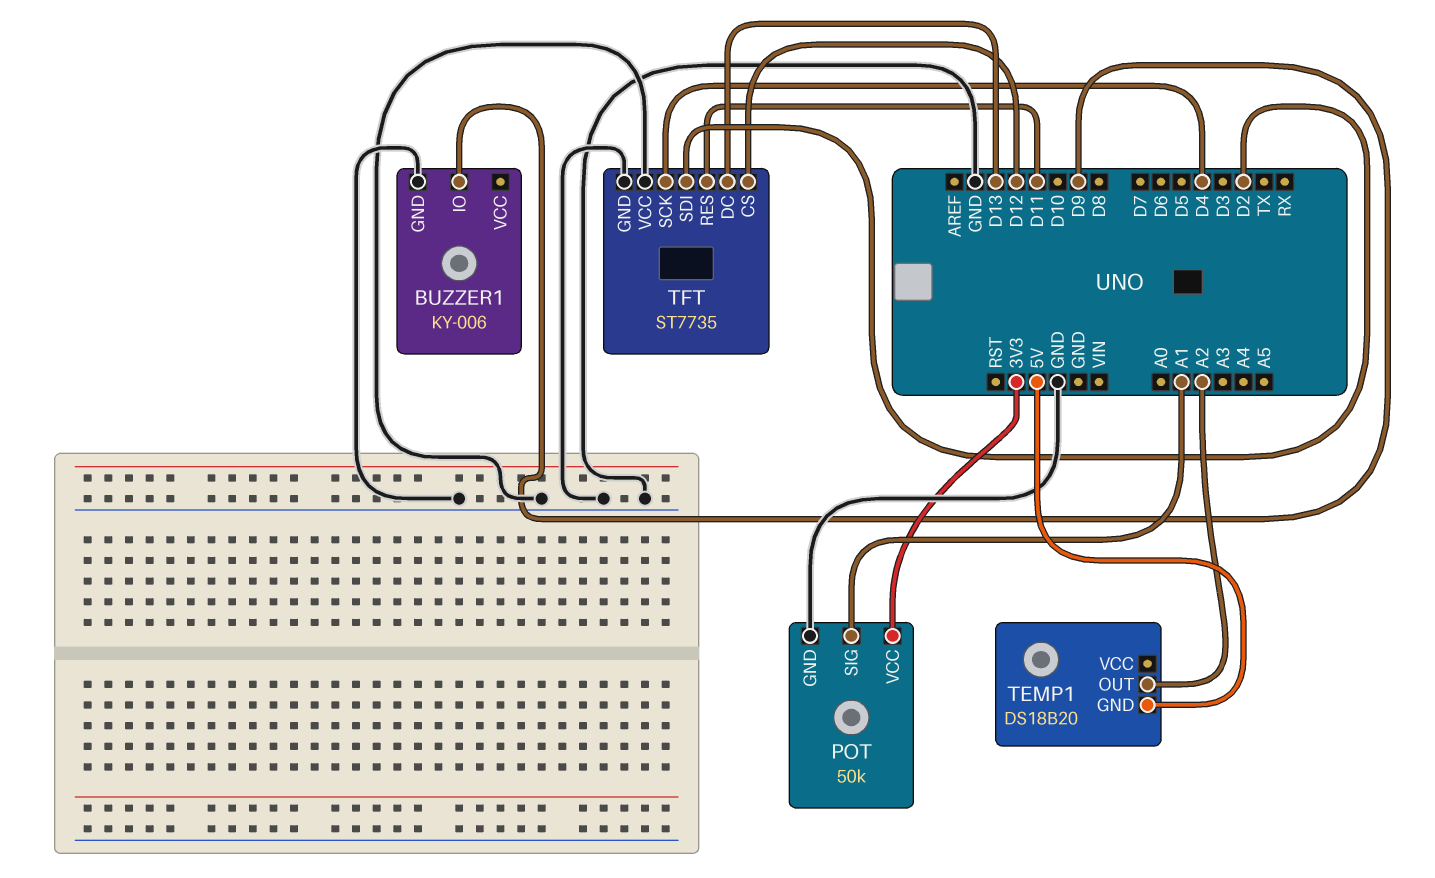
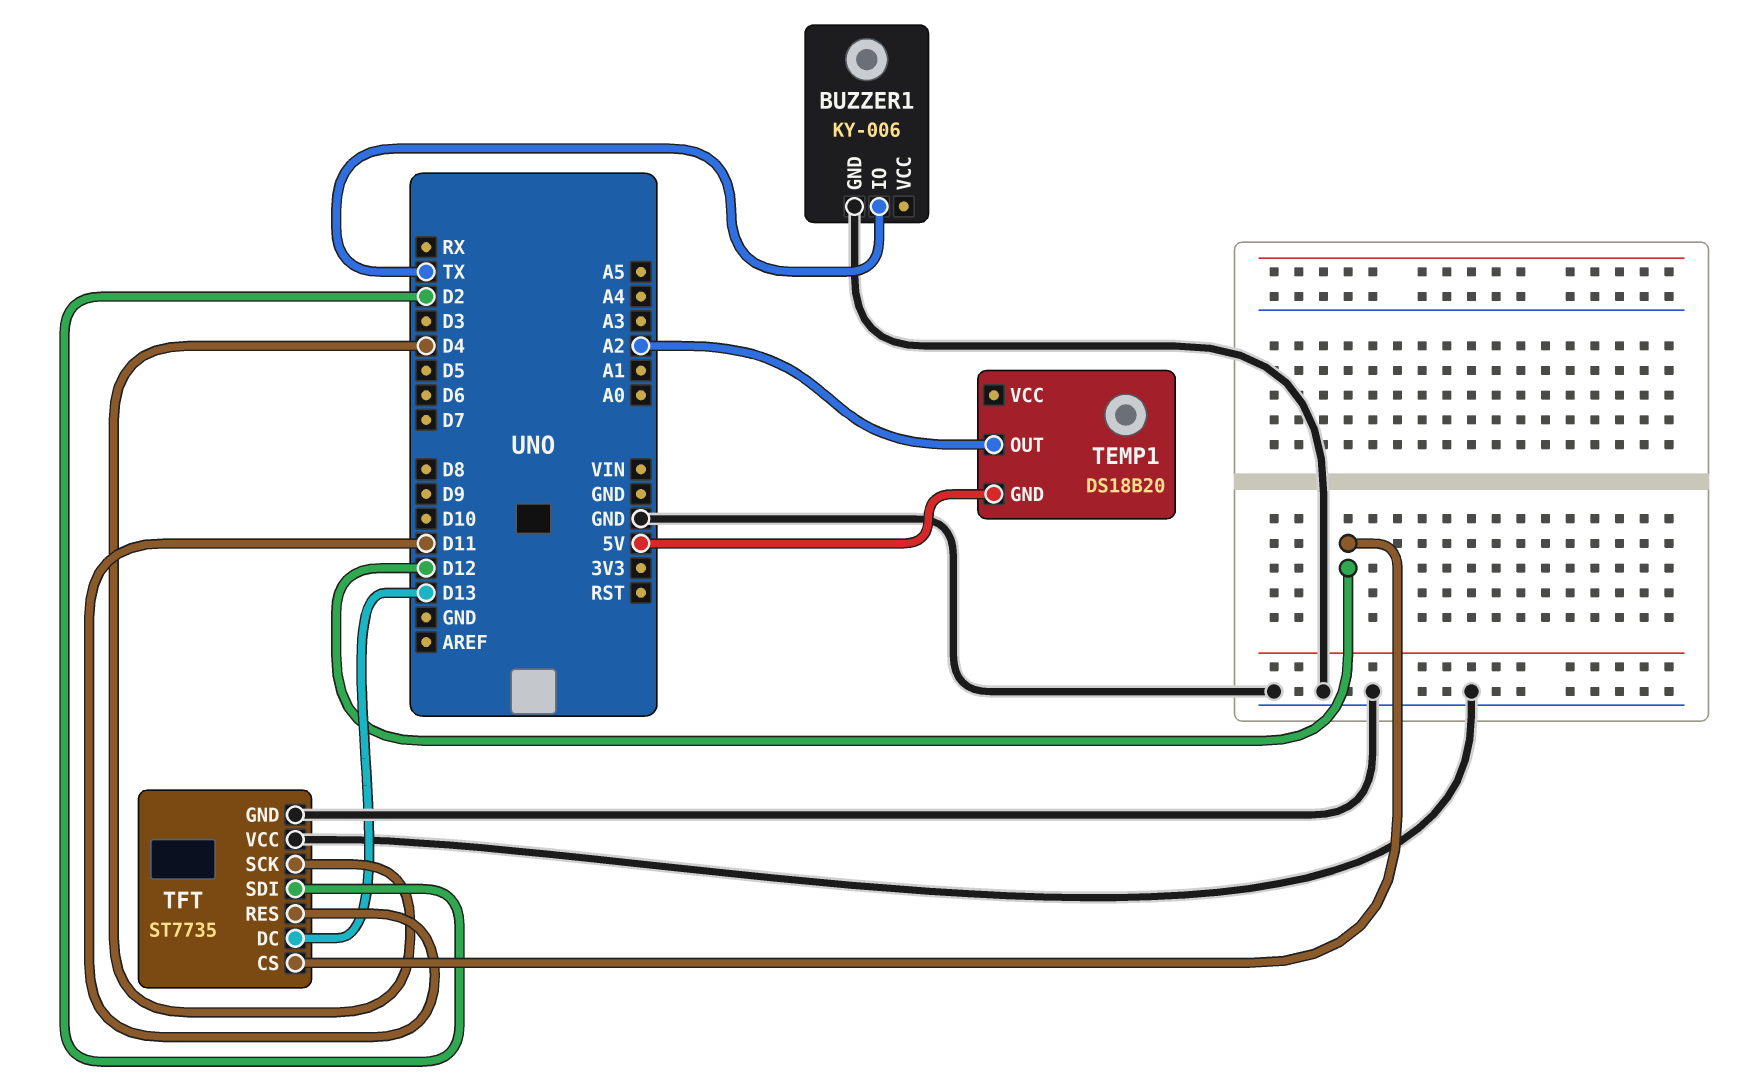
BUZZER1 pin IO: D9 -> TX
POT: 50k -> none
POT pin GND: GND -> none
POT pin SIG: A1 -> none
POT pin VCC: 3V3 -> none

